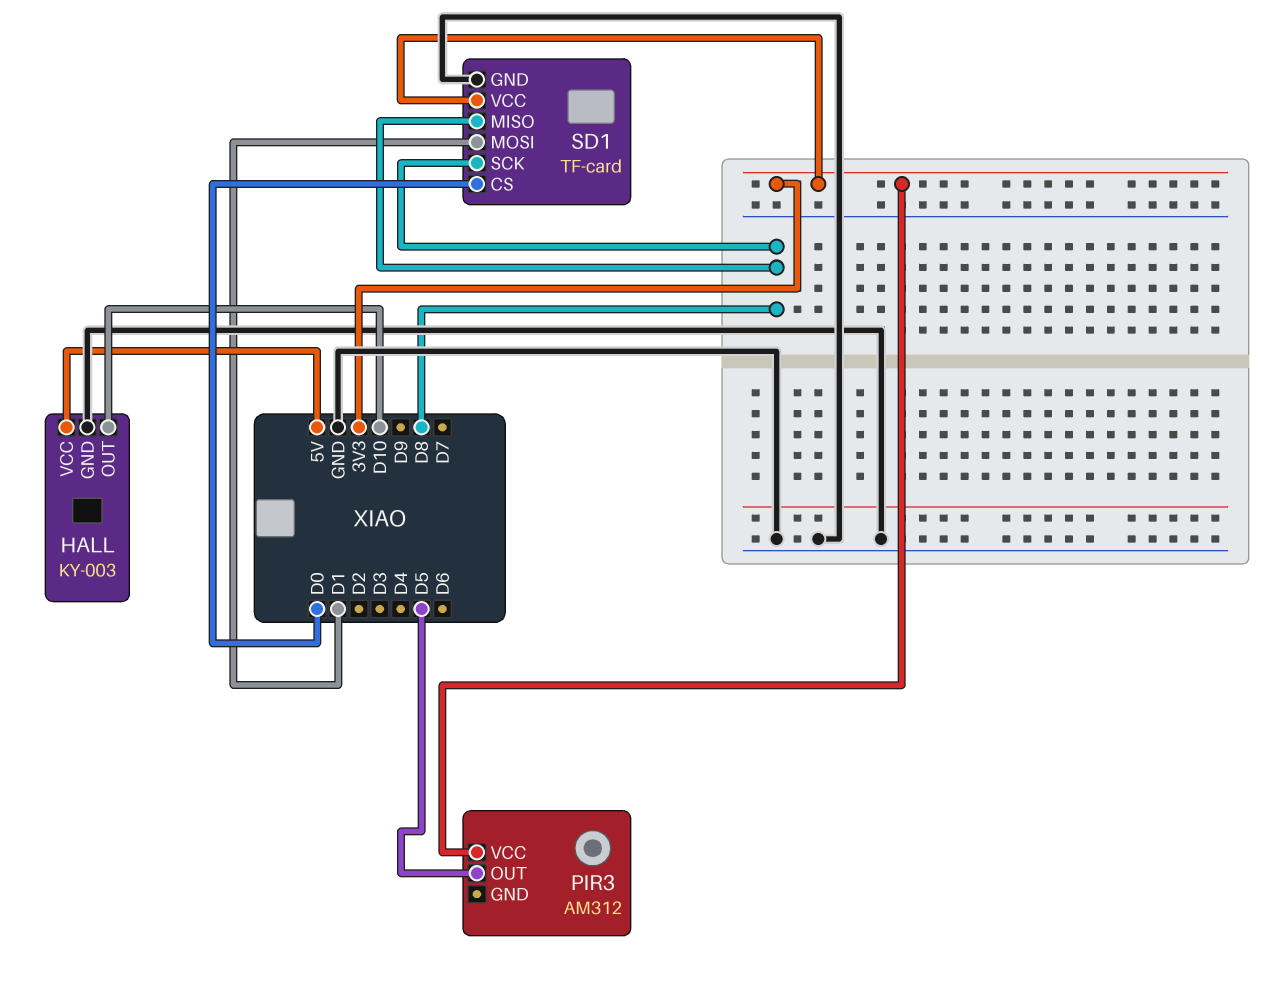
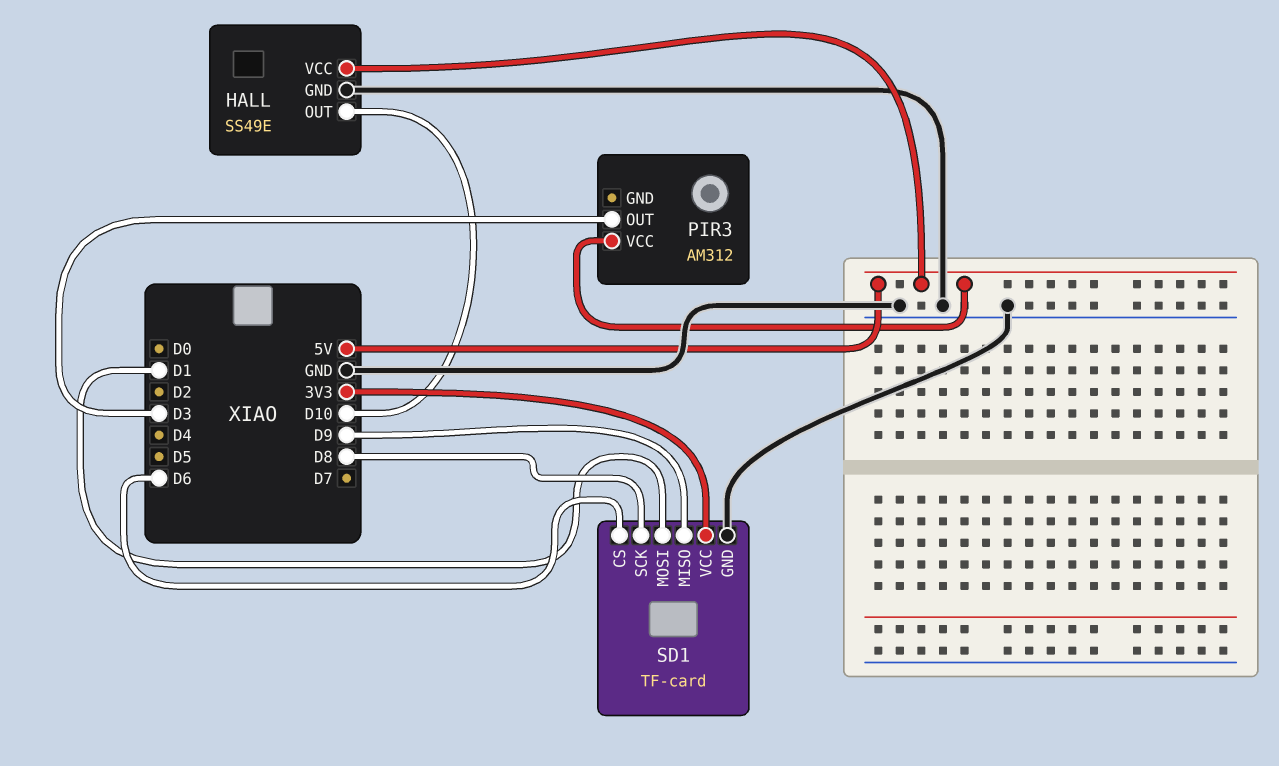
HALL: KY-003 -> SS49E
PIR3 pin OUT: D5 -> D3
PIR3 pin VCC: 3V3 -> 5V
SD1 pin CS: D0 -> D6
SD1 pin MISO: D8 -> D9

